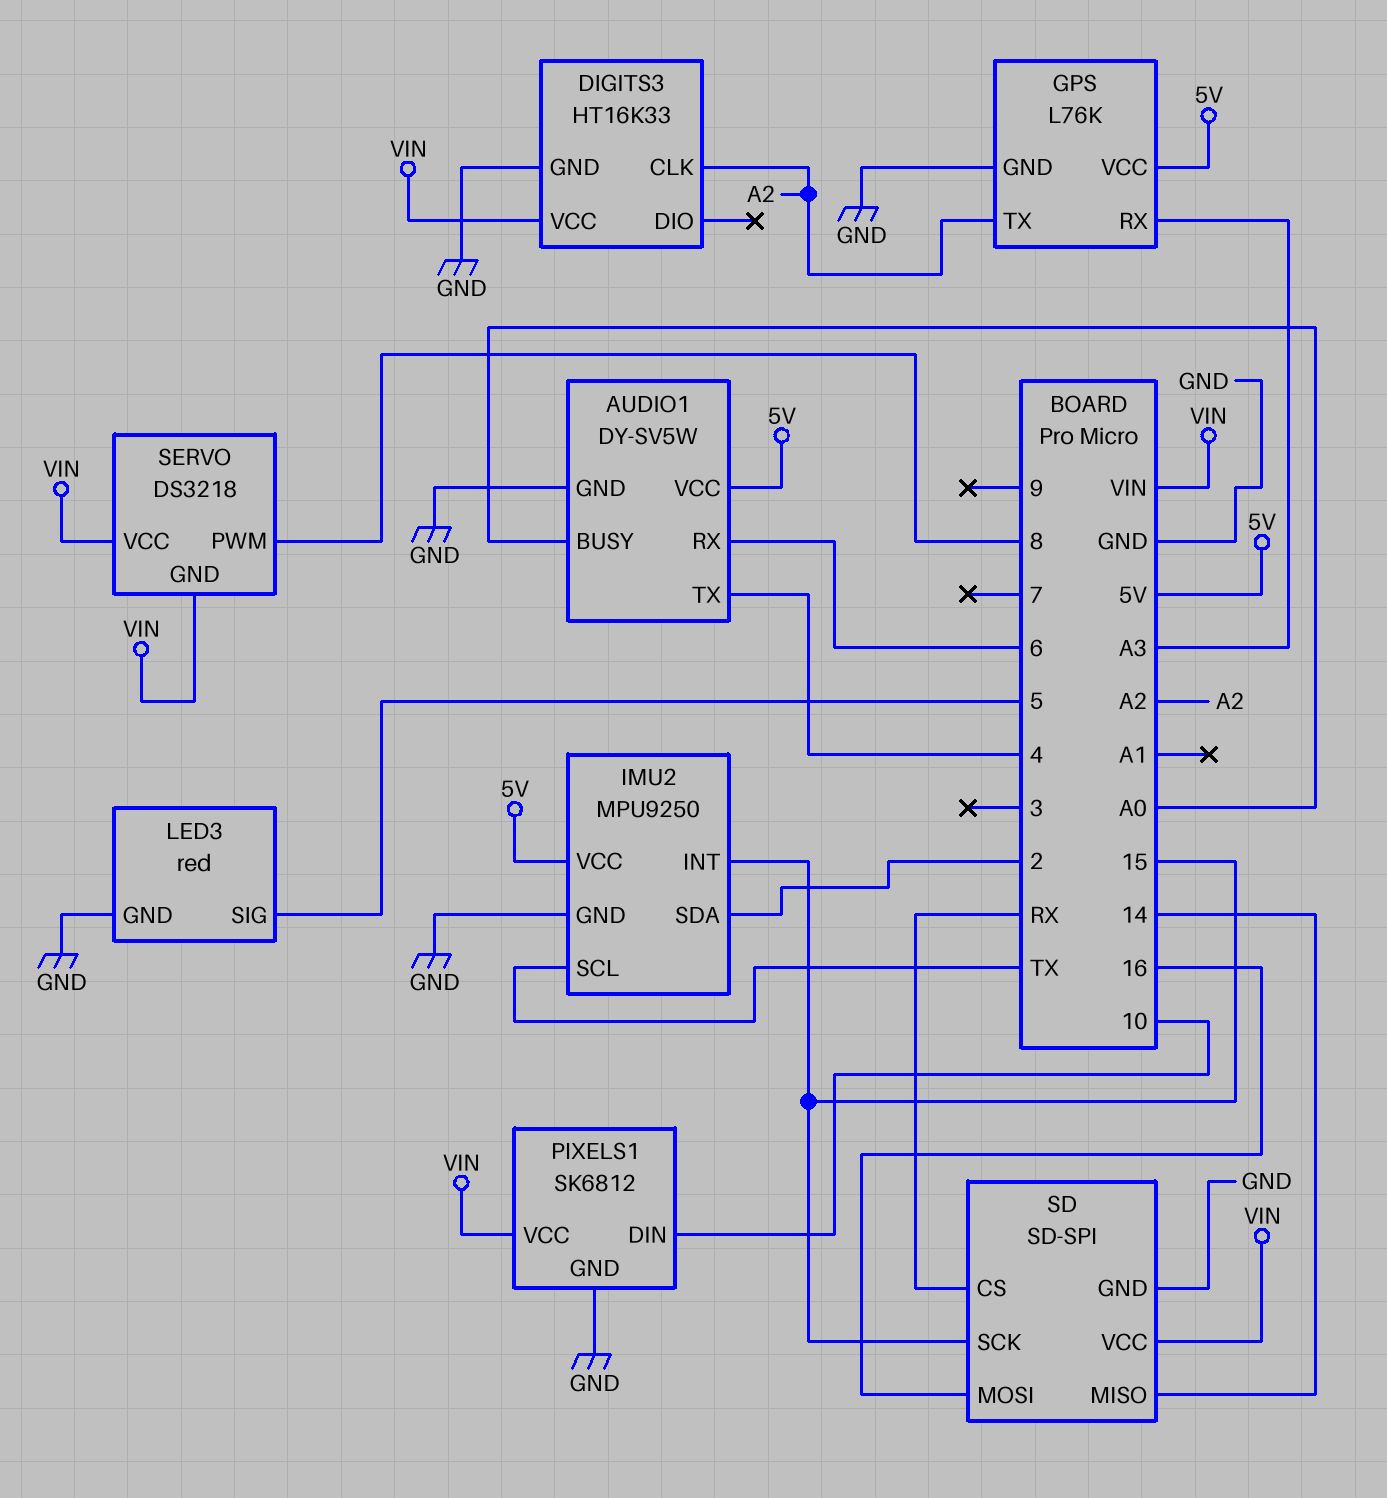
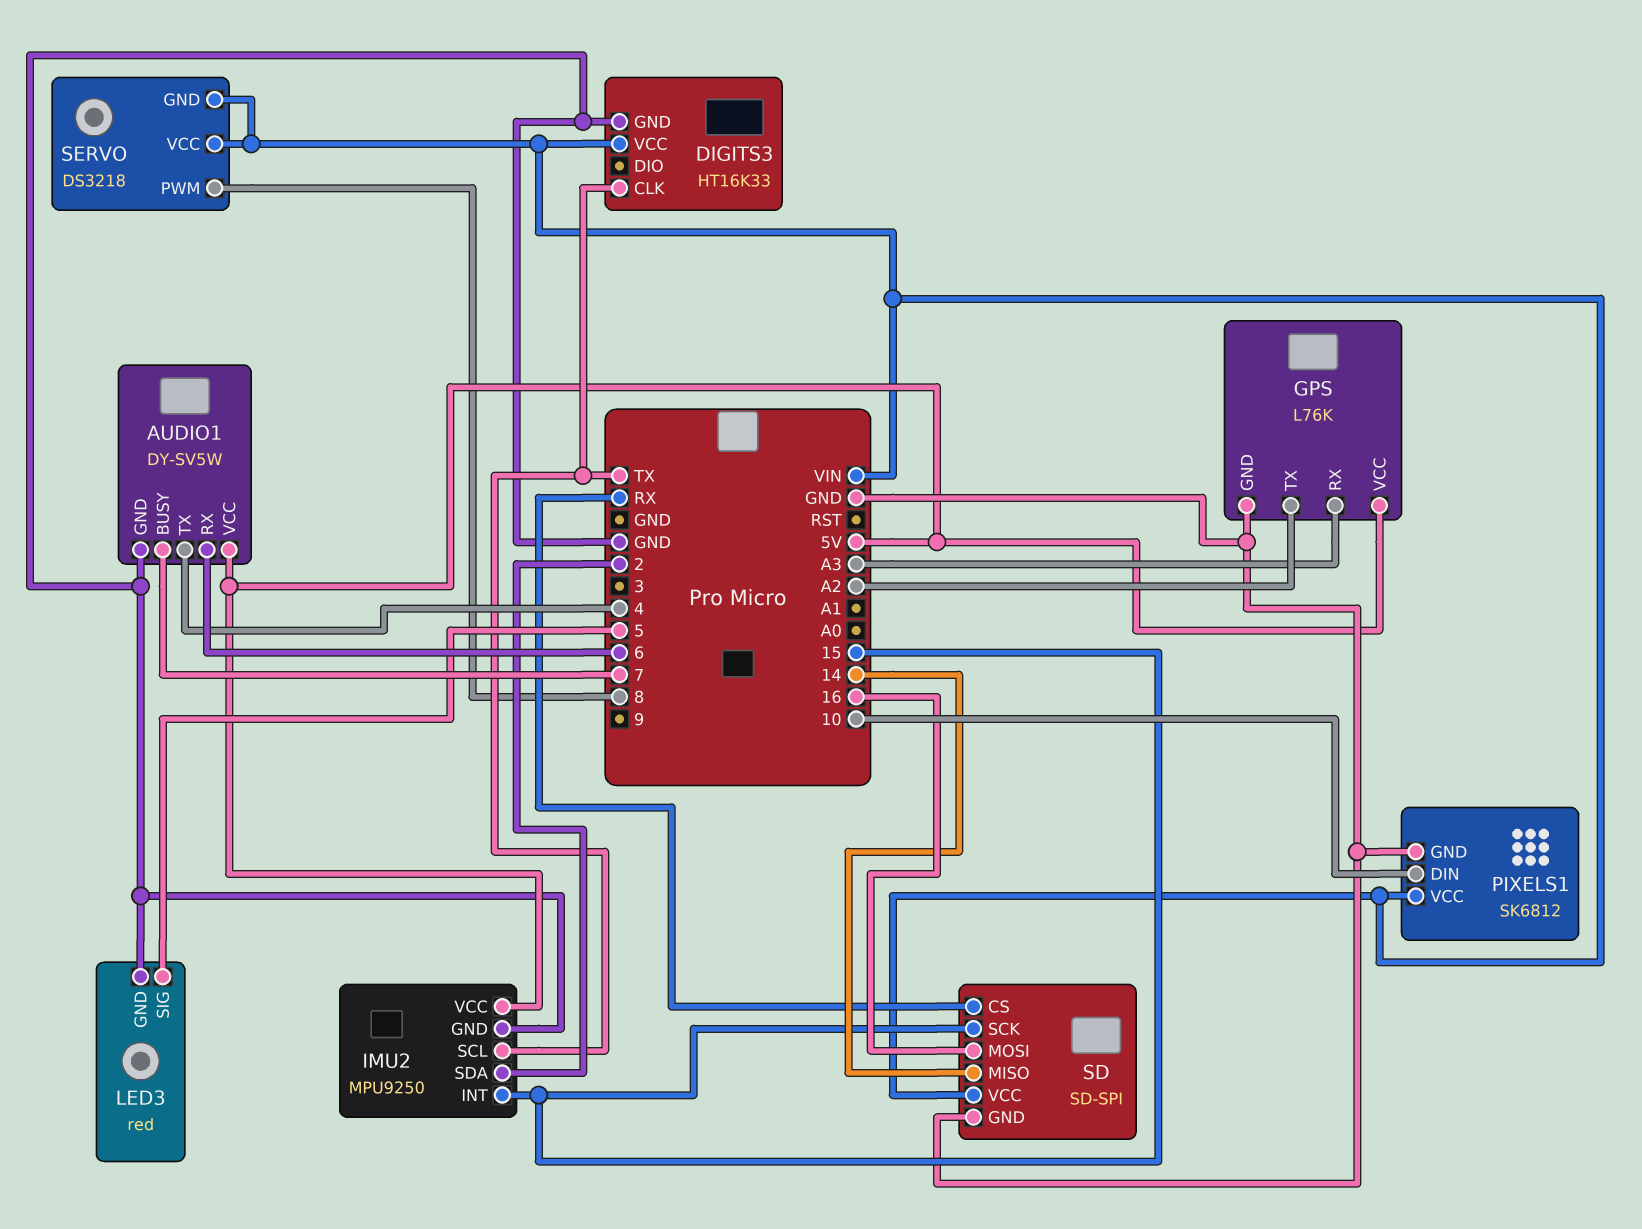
AUDIO1 pin BUSY: A0 -> 7
DIGITS3 pin CLK: A2 -> TX

